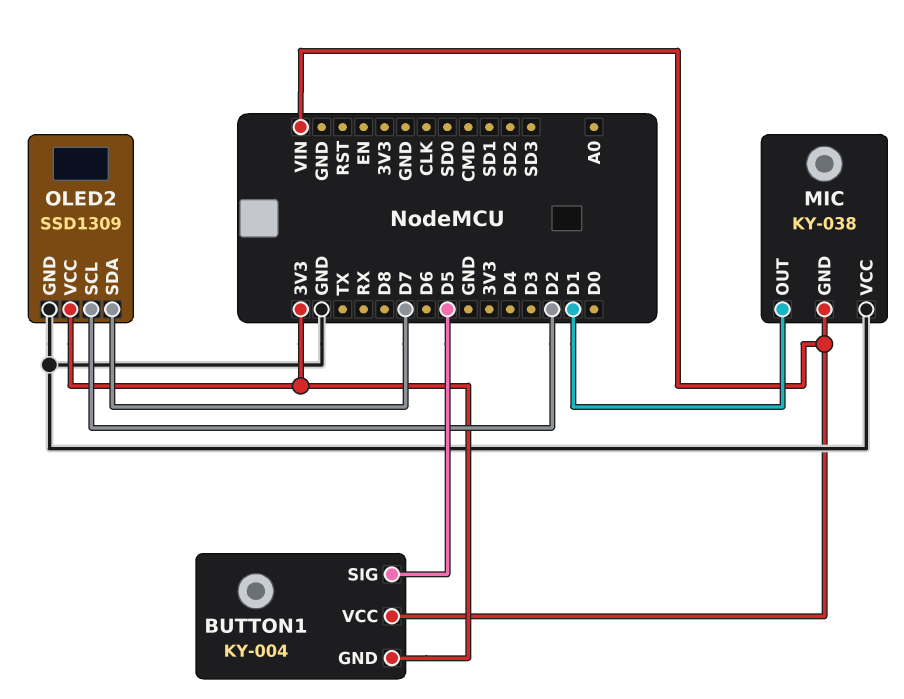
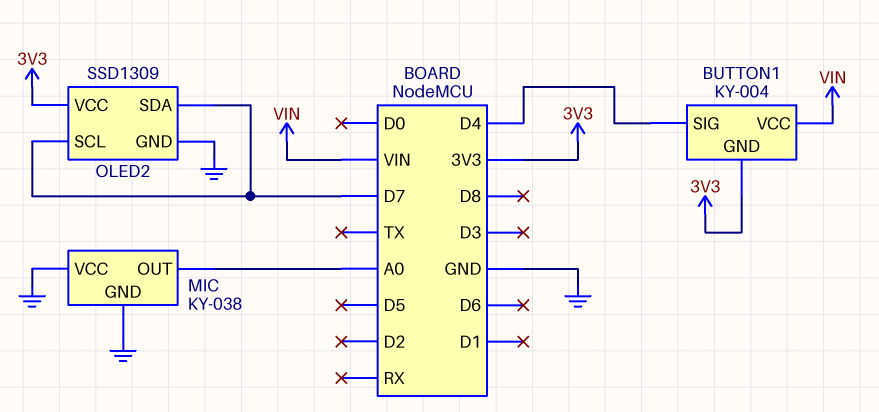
BUTTON1 pin SIG: D5 -> D4
MIC pin GND: VIN -> GND
MIC pin OUT: D1 -> A0
OLED2 pin SCL: D2 -> D7

